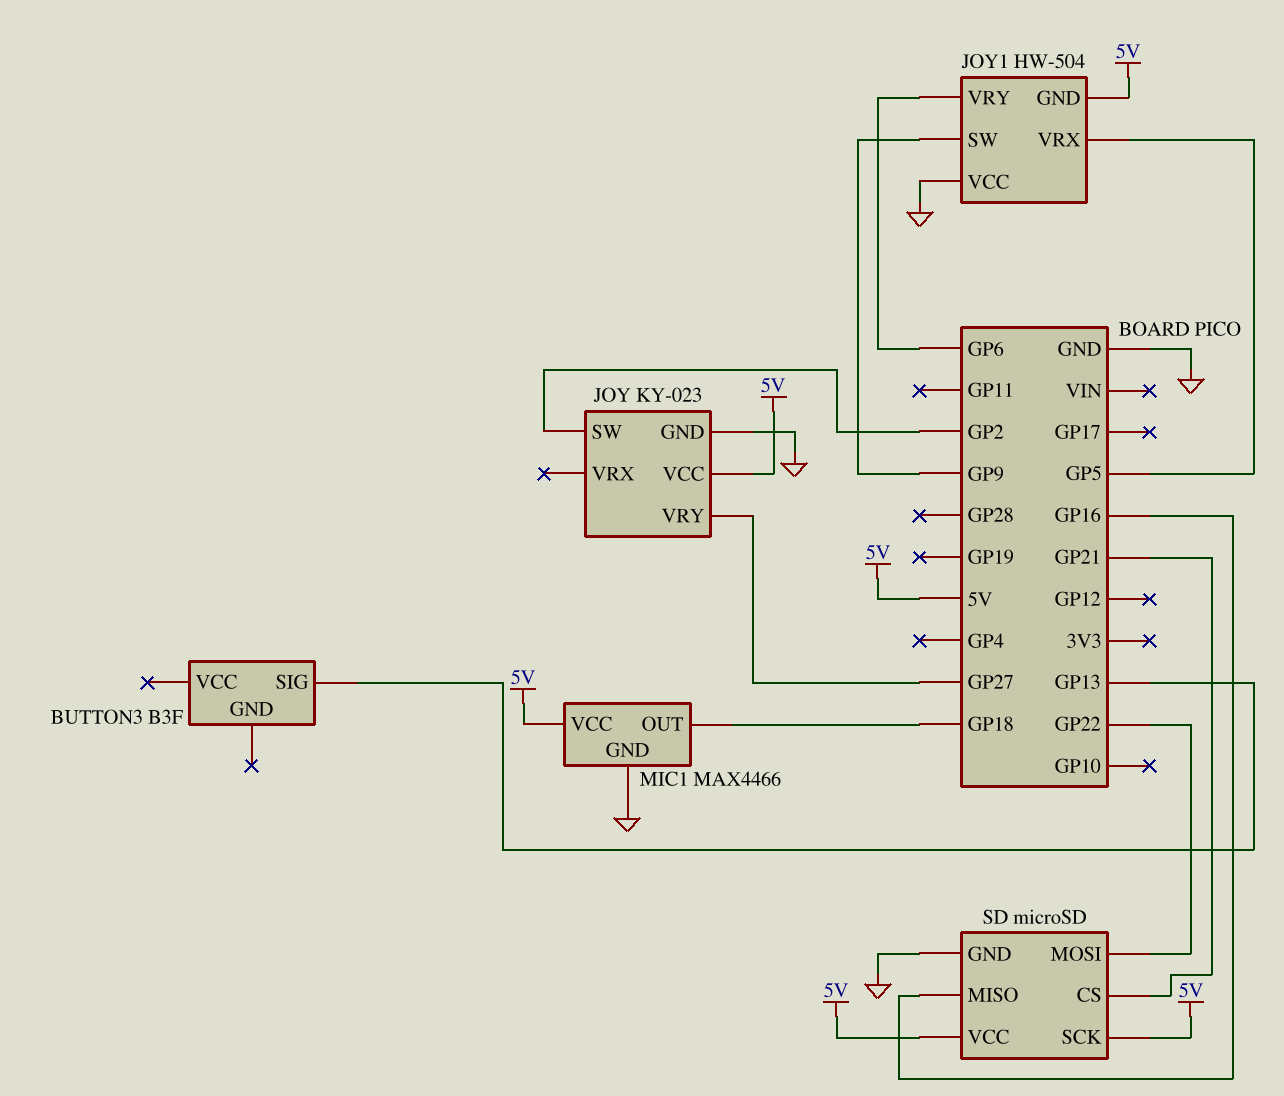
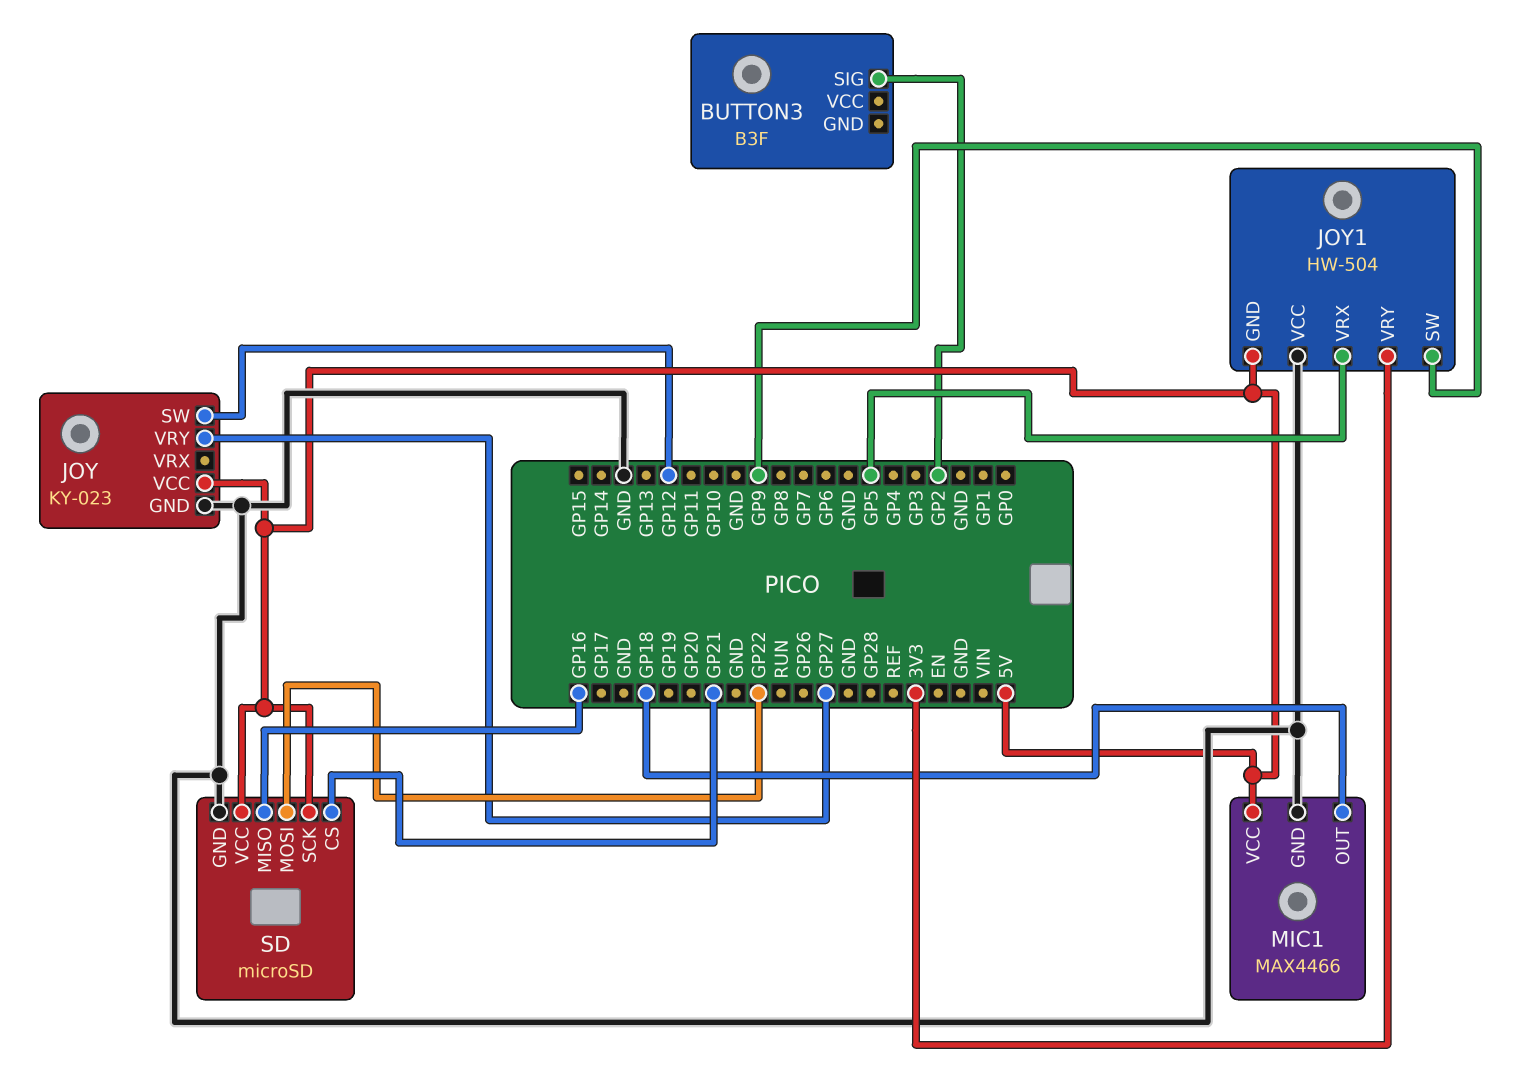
BUTTON3 pin SIG: GP13 -> GP2
JOY pin SW: GP2 -> GP12
JOY1 pin VRY: GP6 -> 3V3

